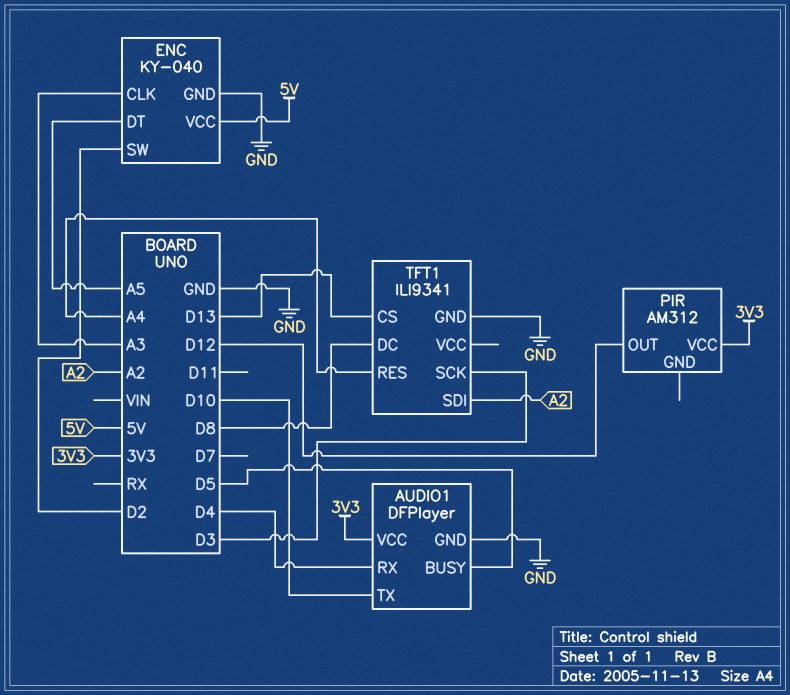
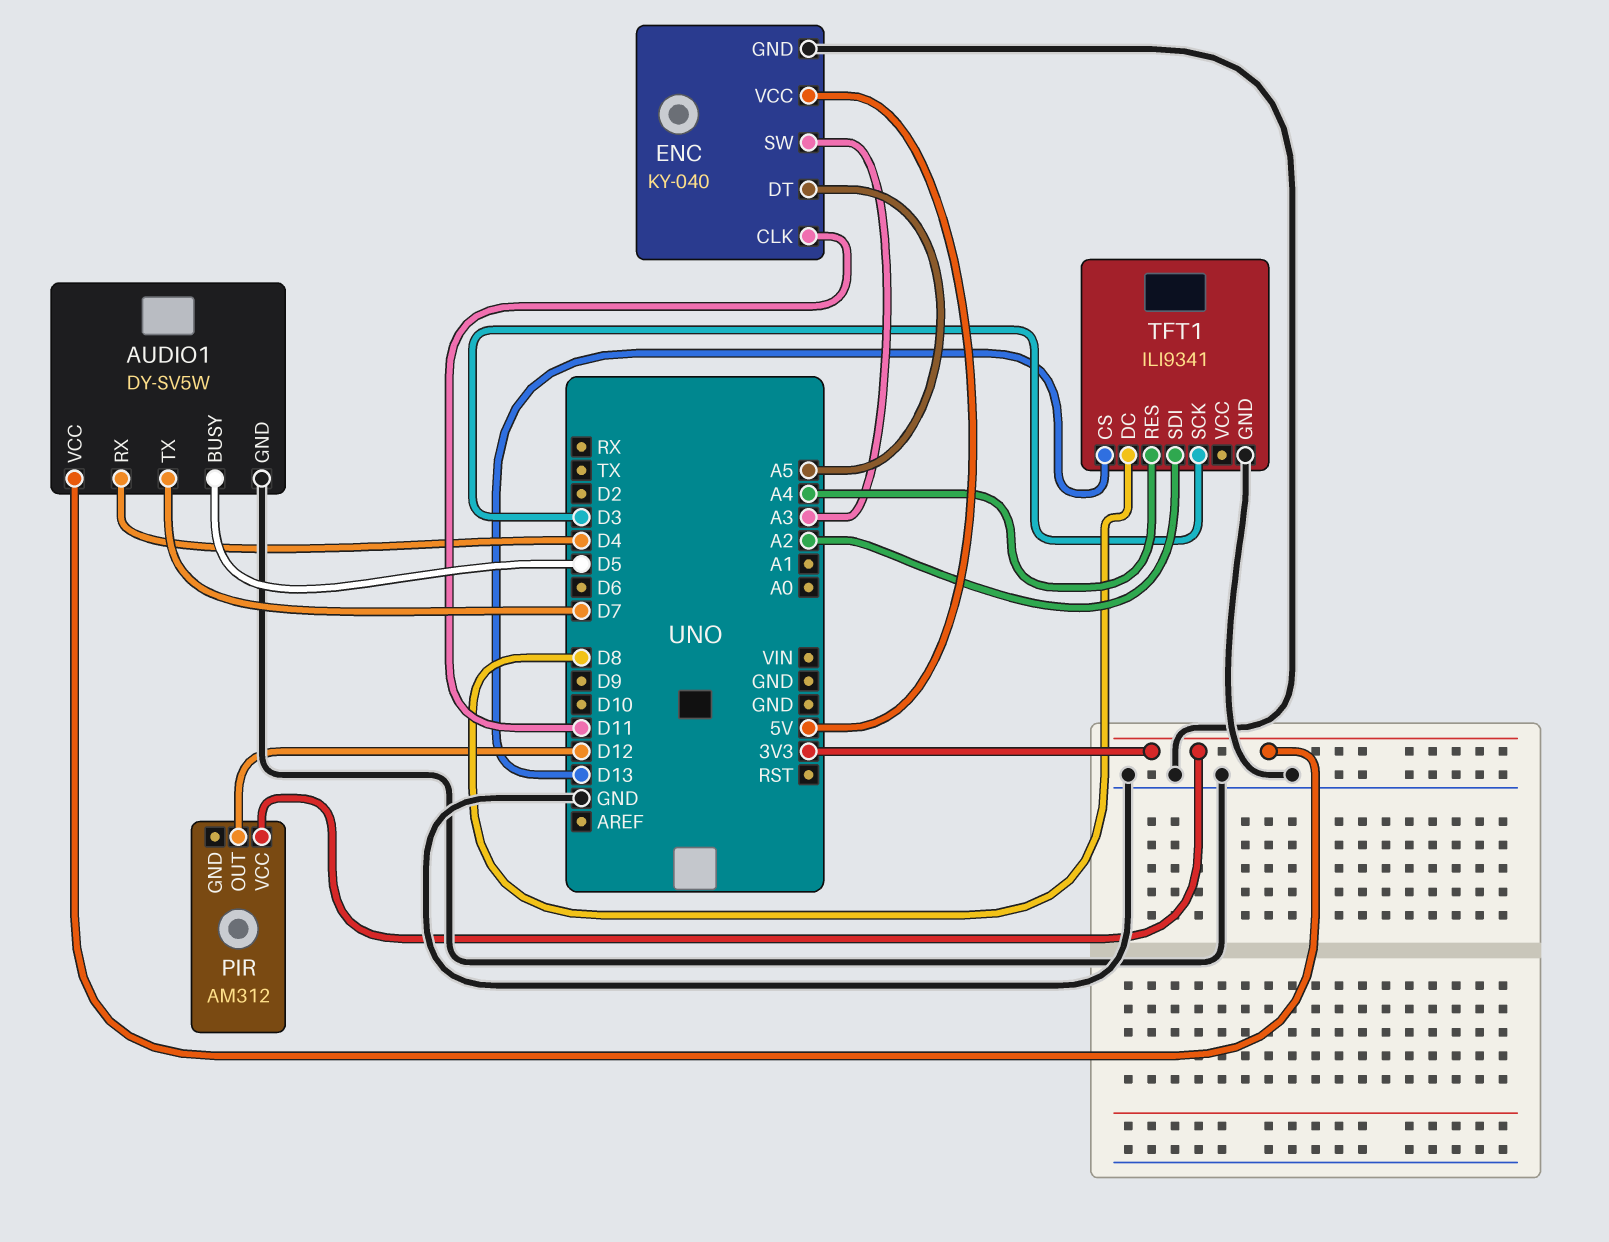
AUDIO1: DFPlayer -> DY-SV5W
AUDIO1 pin TX: D10 -> D7
ENC pin CLK: A3 -> D11
ENC pin SW: D2 -> A3

